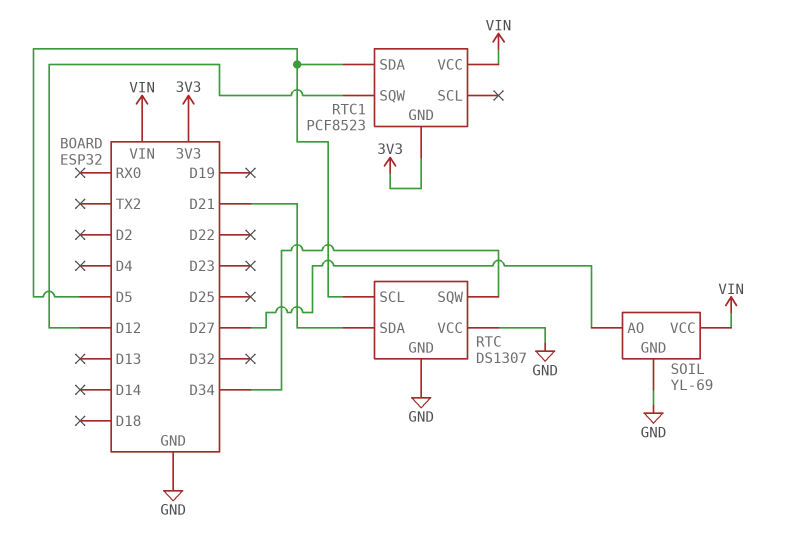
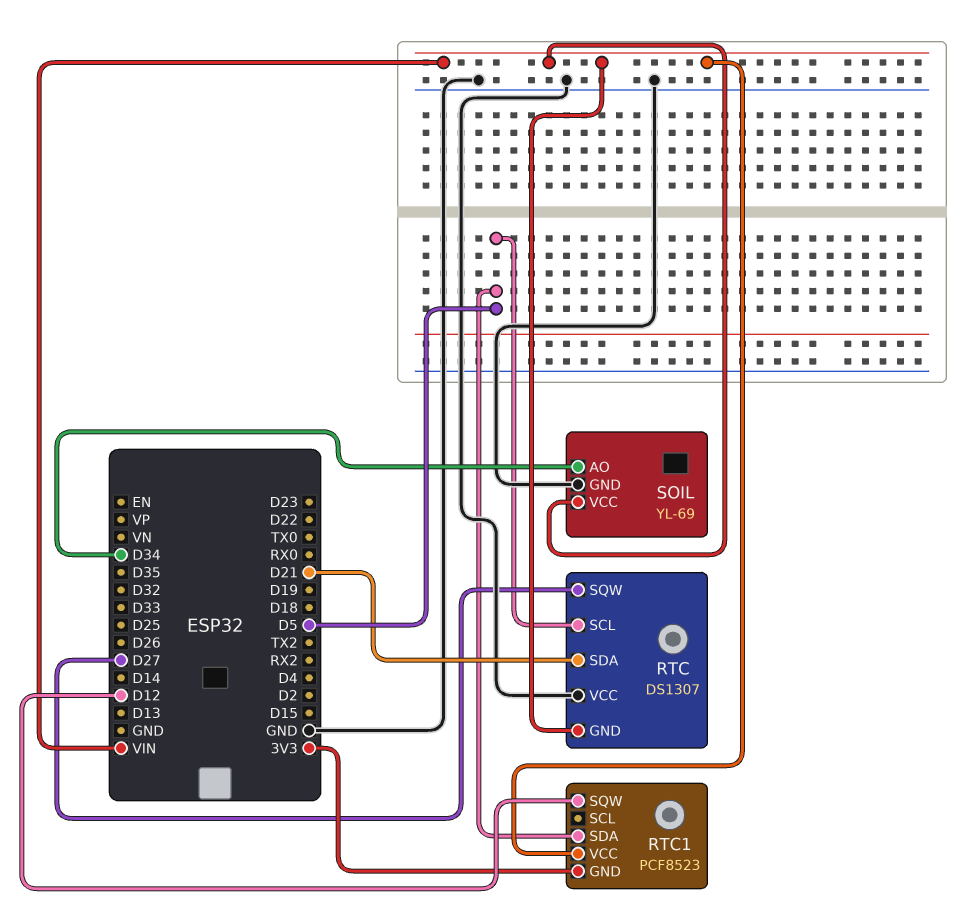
RTC pin GND: GND -> VIN
RTC pin SQW: D34 -> D27
SOIL pin AO: D27 -> D34

